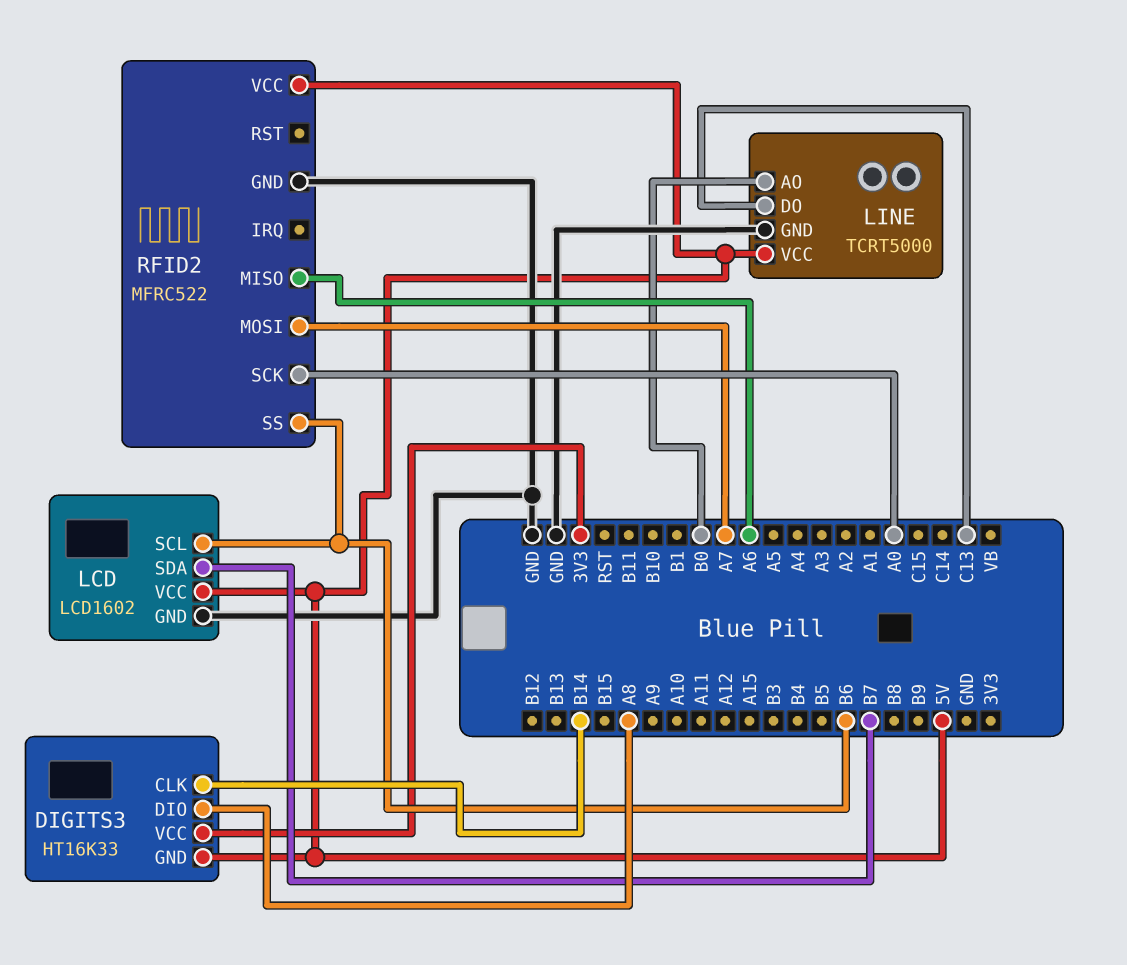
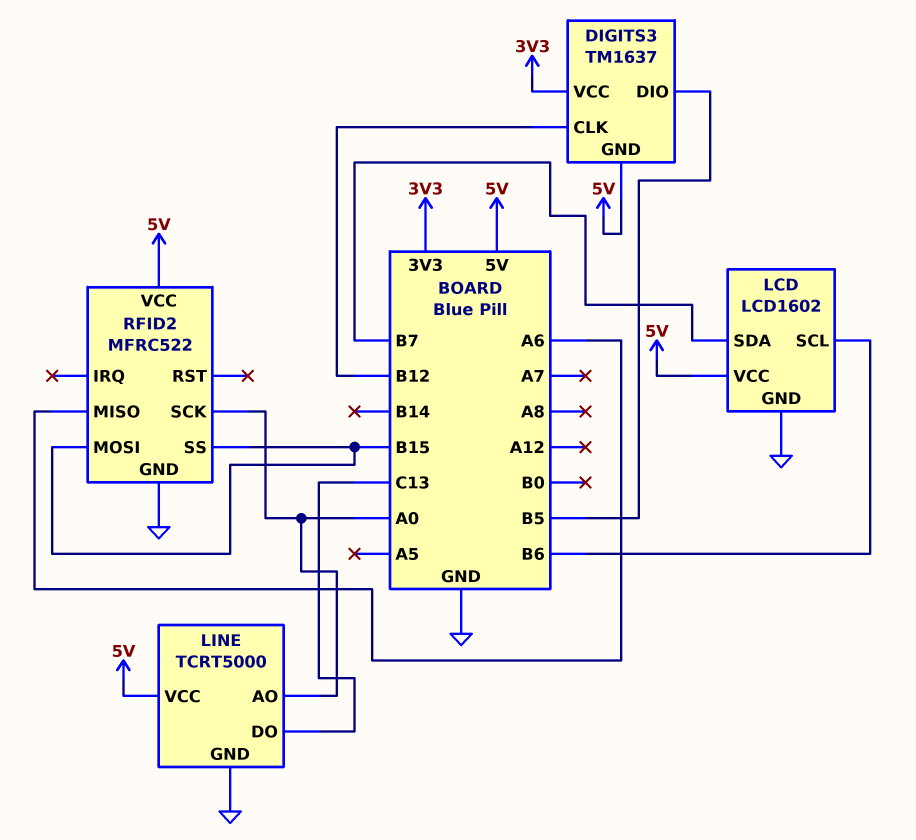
DIGITS3: HT16K33 -> TM1637
DIGITS3 pin CLK: B14 -> B12
DIGITS3 pin DIO: A8 -> B5
LINE pin AO: B0 -> A0
RFID2 pin MOSI: A7 -> B15
RFID2 pin SS: B6 -> B15

